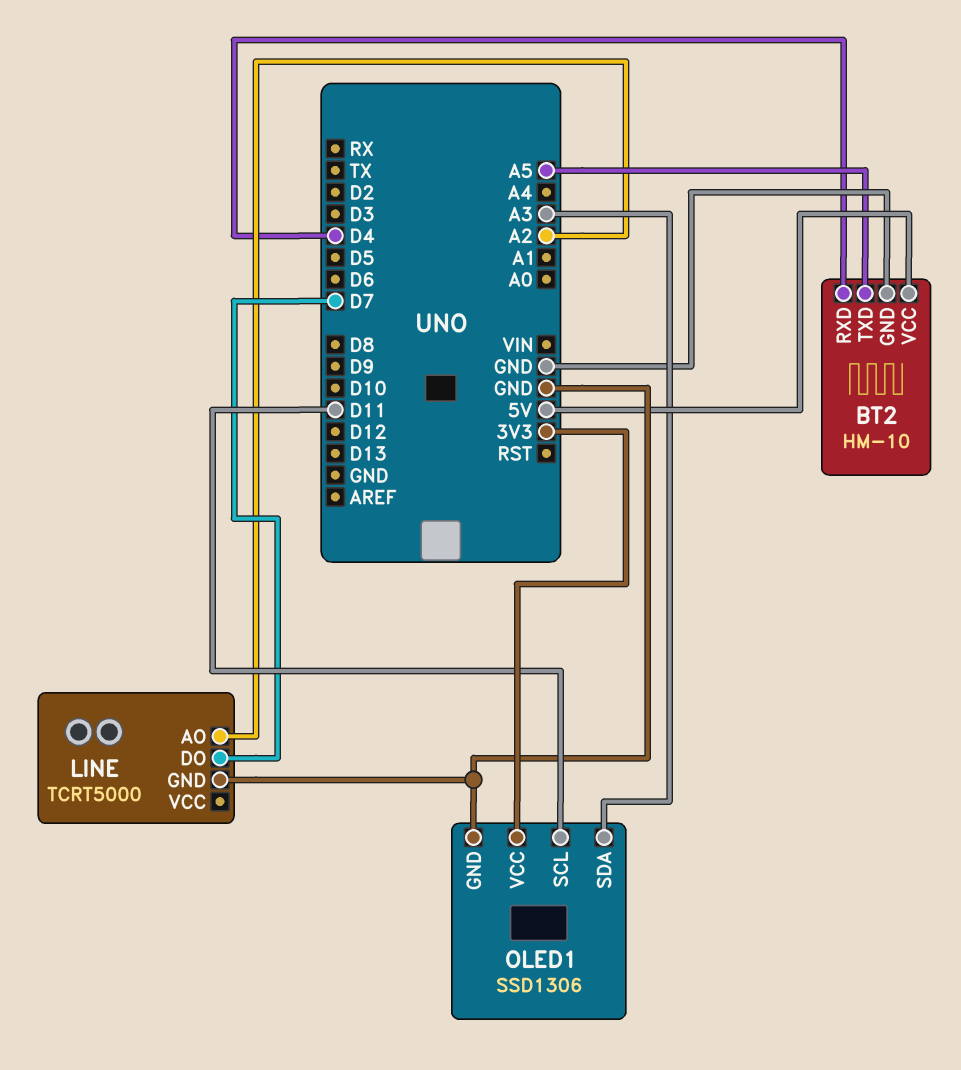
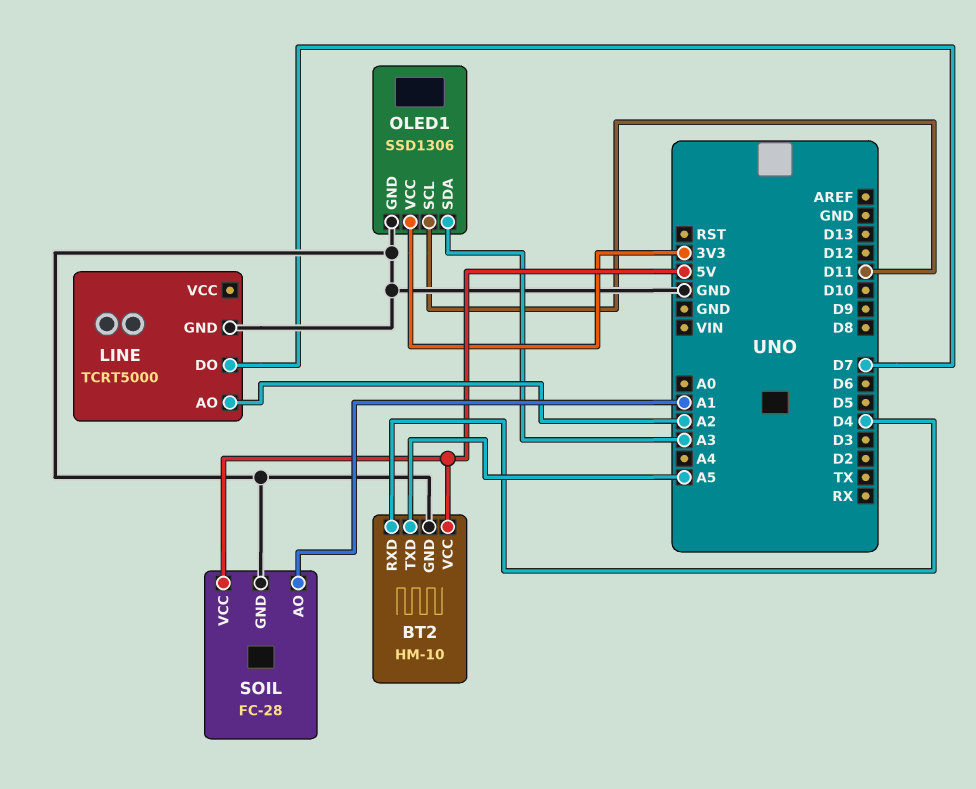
SOIL: none -> FC-28
SOIL pin AO: none -> A1
SOIL pin GND: none -> GND
SOIL pin VCC: none -> 5V

